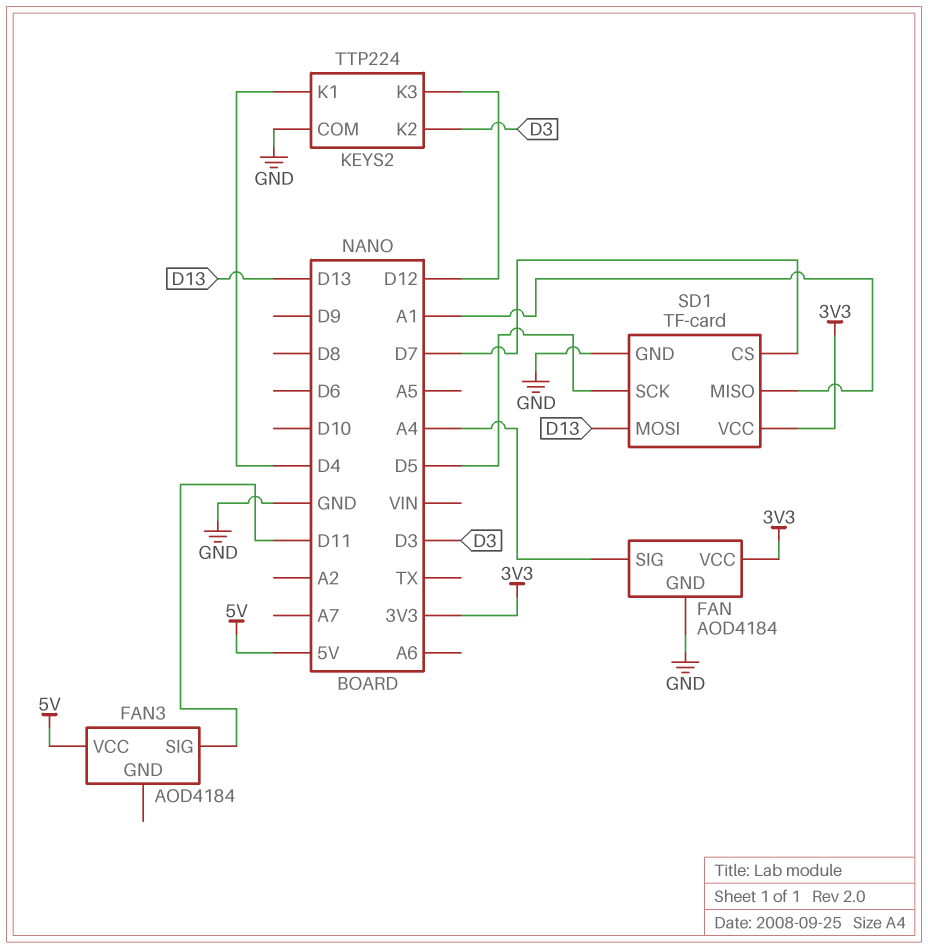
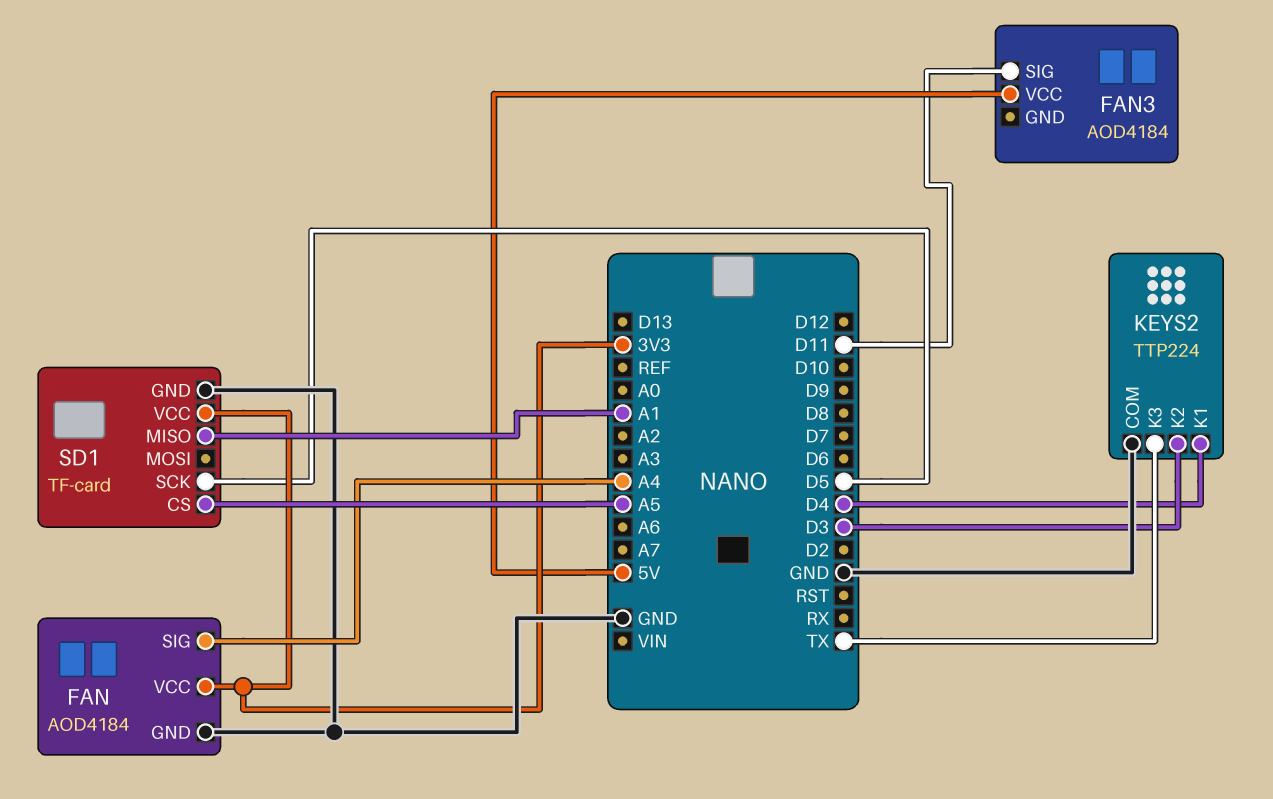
KEYS2 pin K3: D12 -> TX
SD1 pin CS: D7 -> A5
SD1 pin MOSI: D13 -> none

